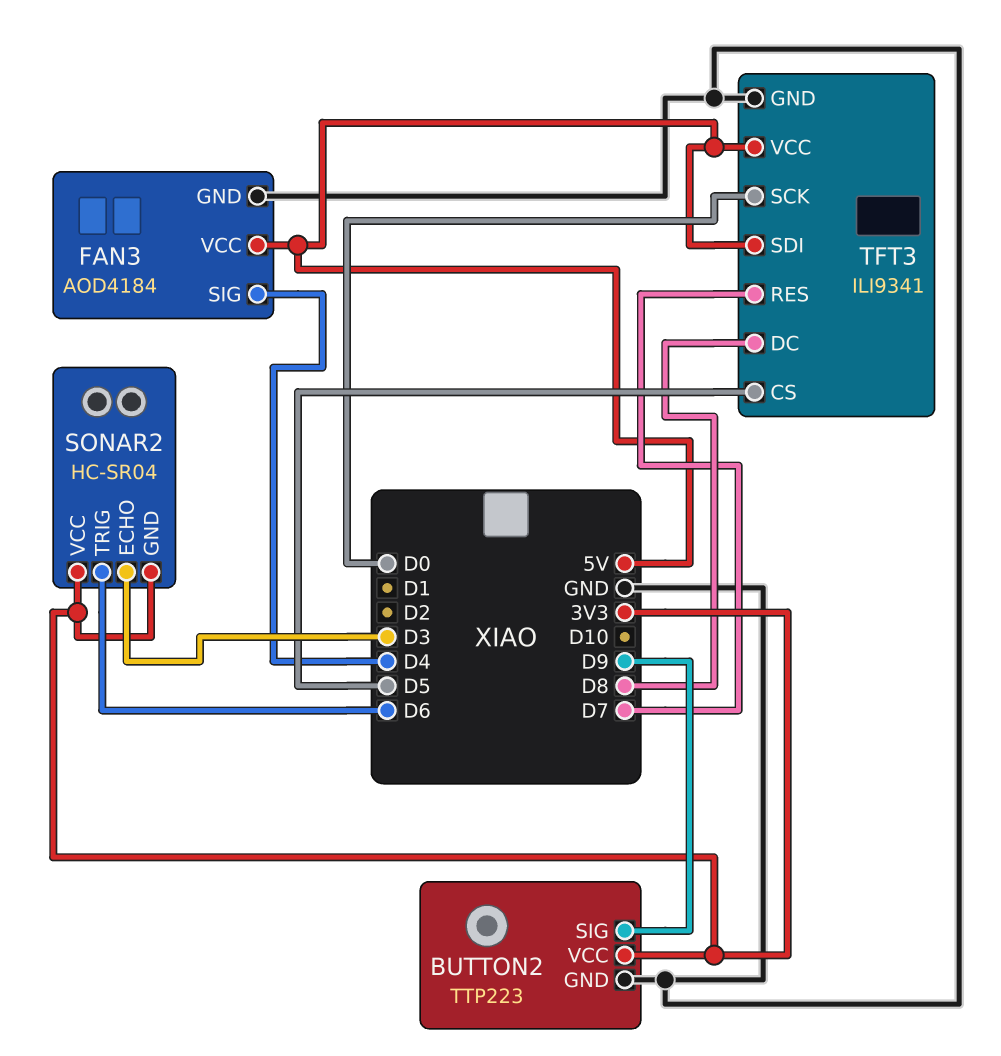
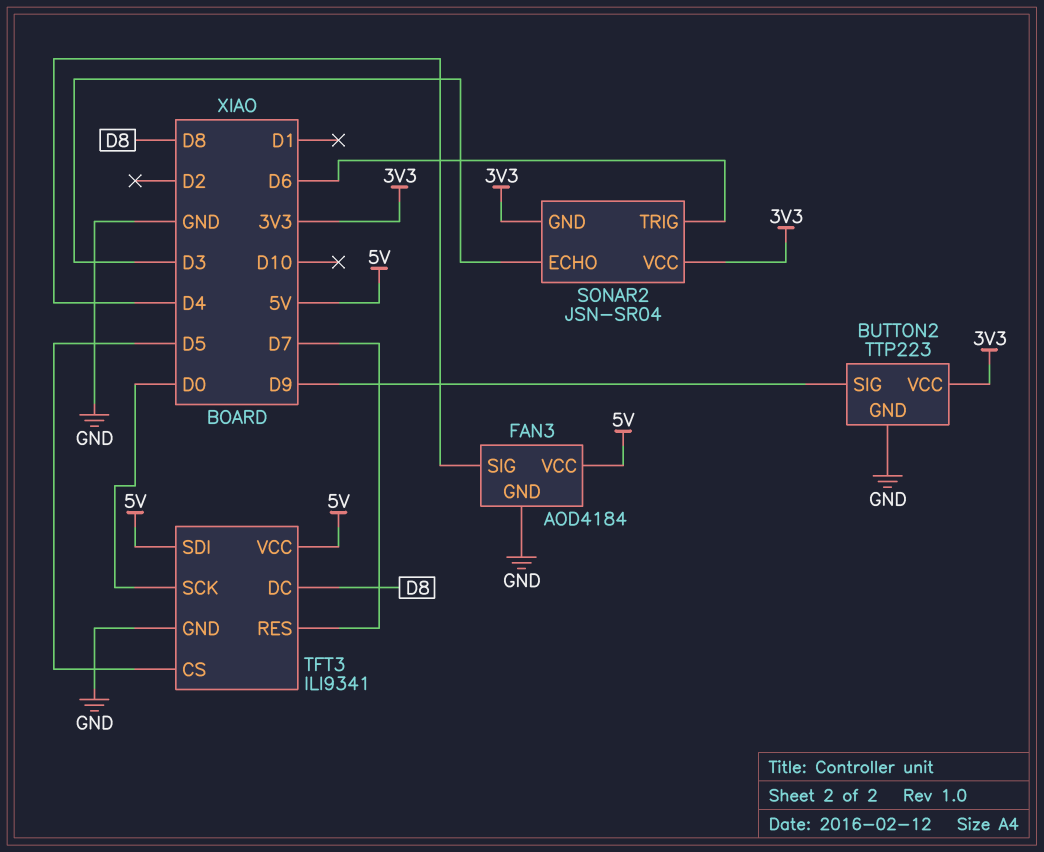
SONAR2: HC-SR04 -> JSN-SR04

